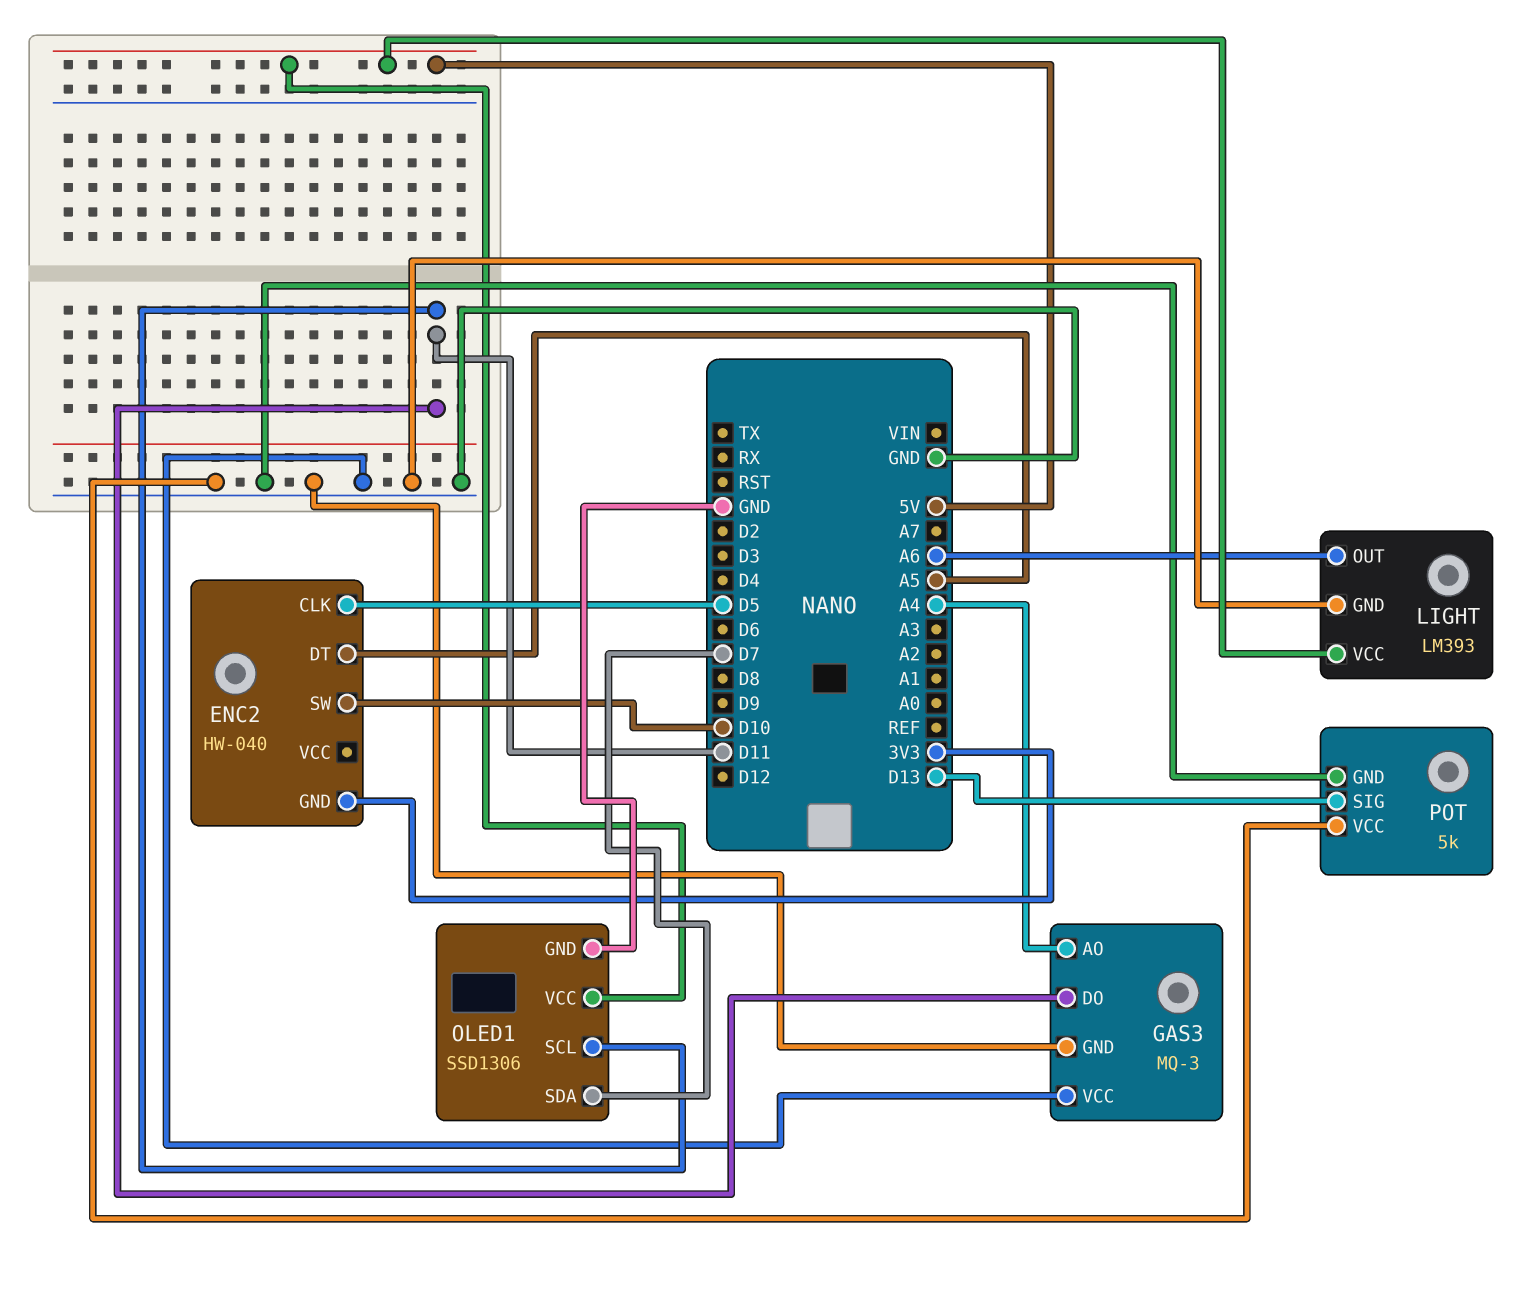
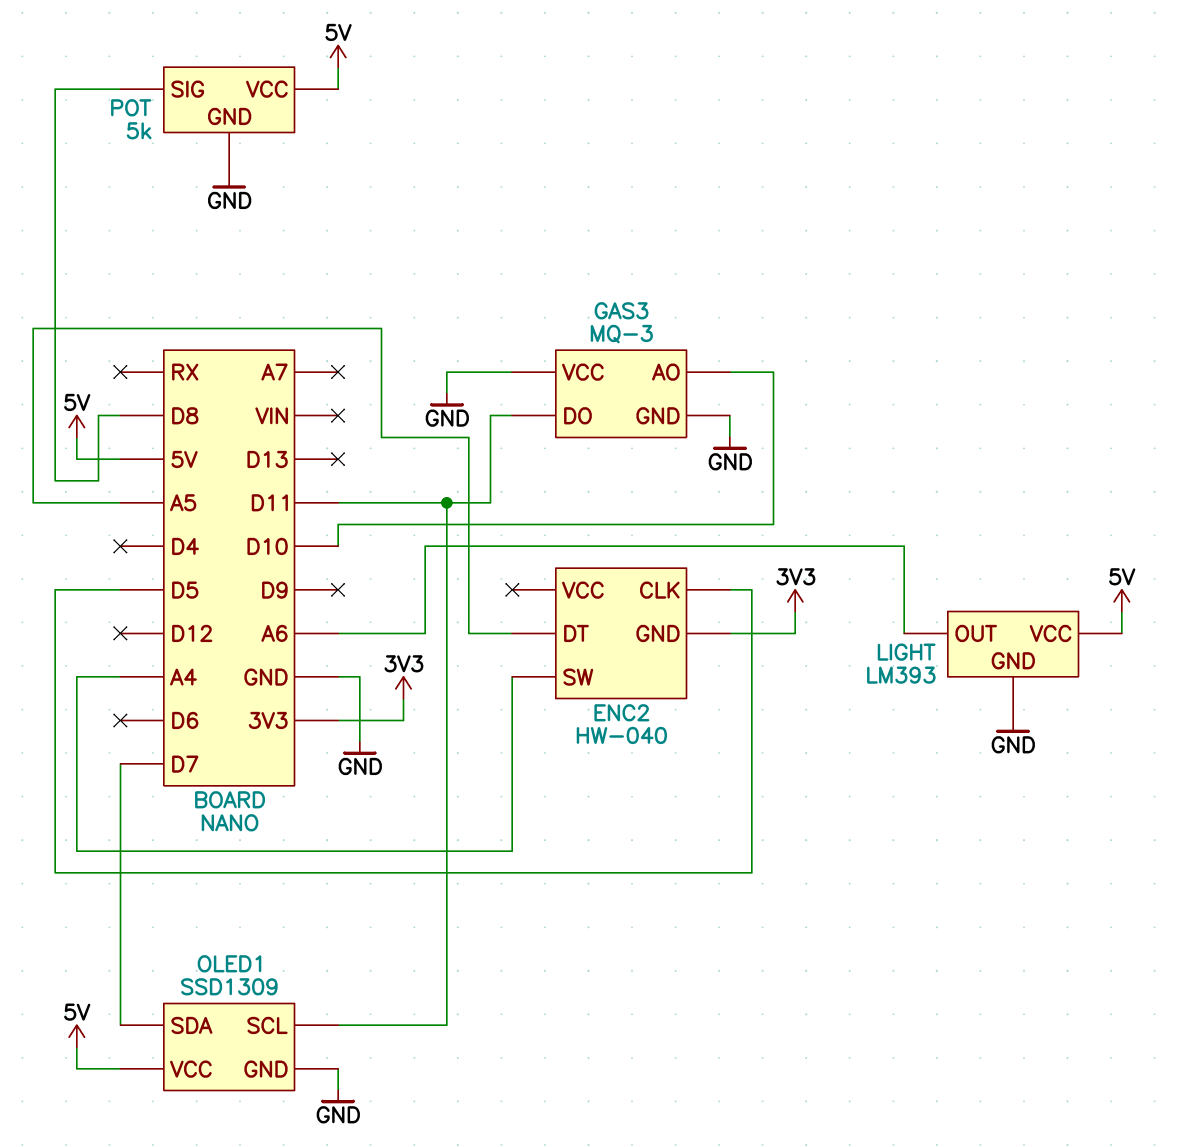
ENC2 pin SW: D10 -> A4
GAS3 pin AO: A4 -> D10
OLED1: SSD1306 -> SSD1309
POT pin SIG: D13 -> D8
POT pin VCC: GND -> 5V

